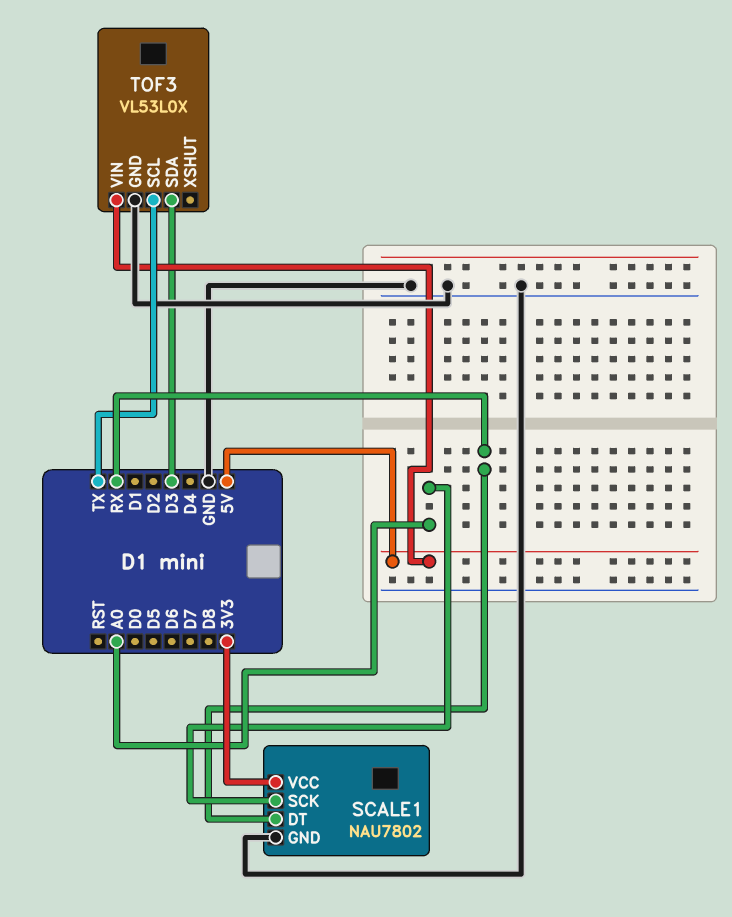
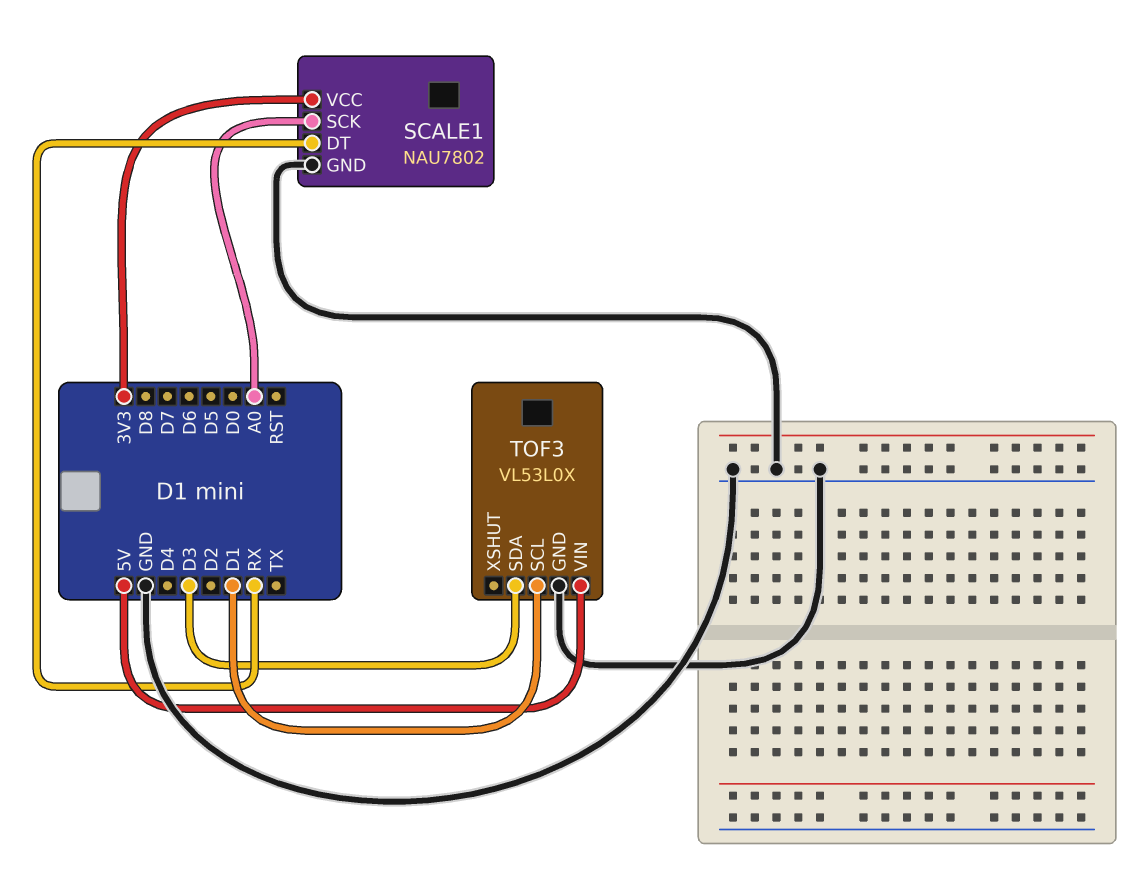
TOF3 pin SCL: TX -> D1

